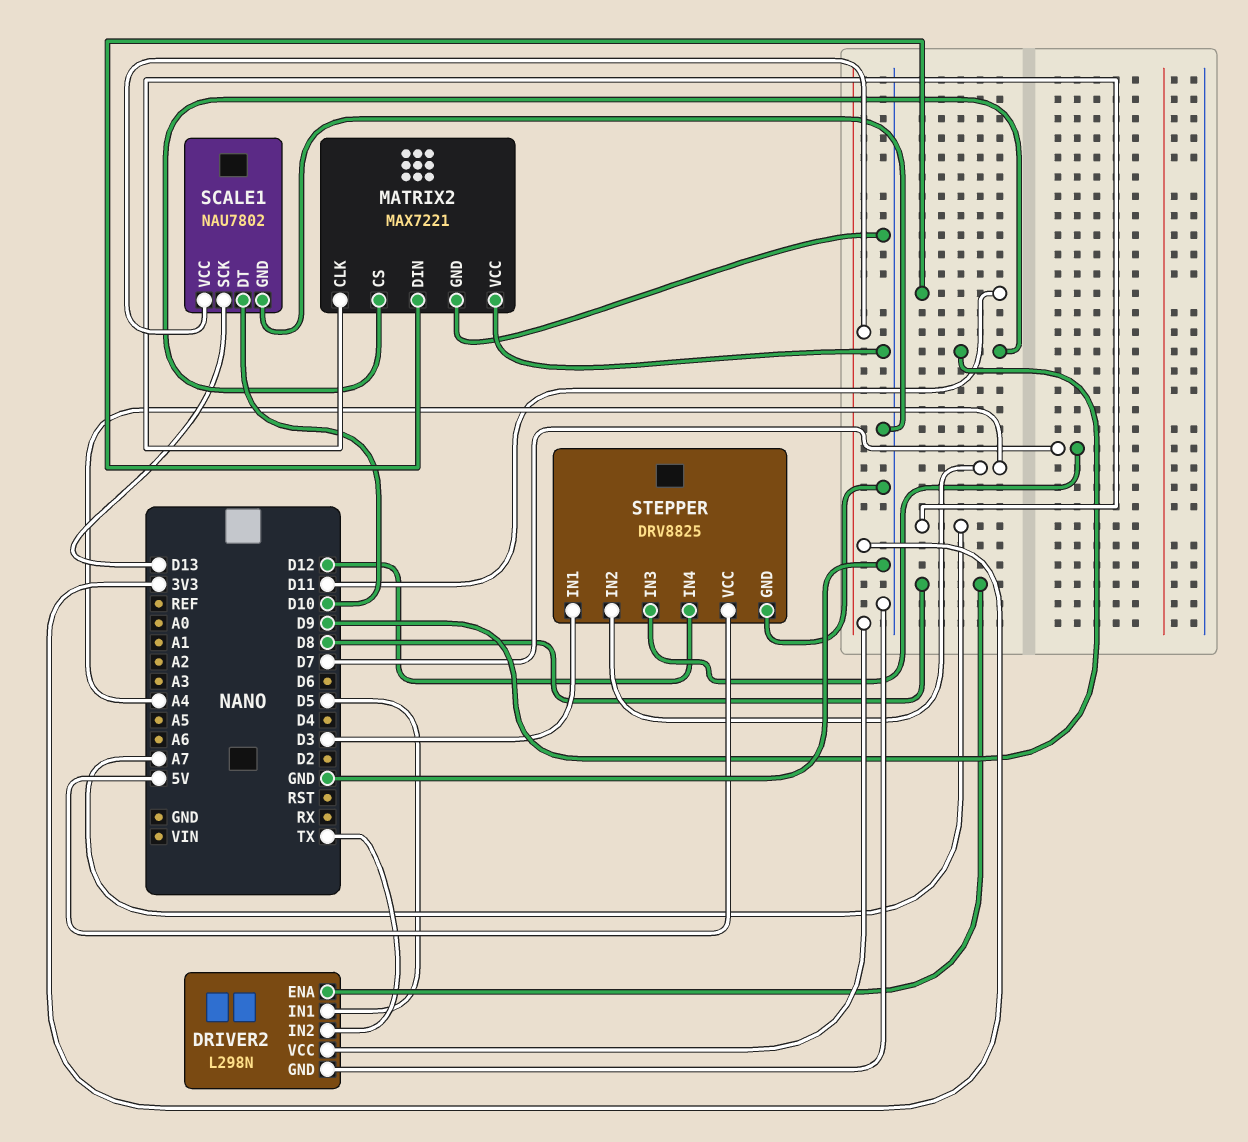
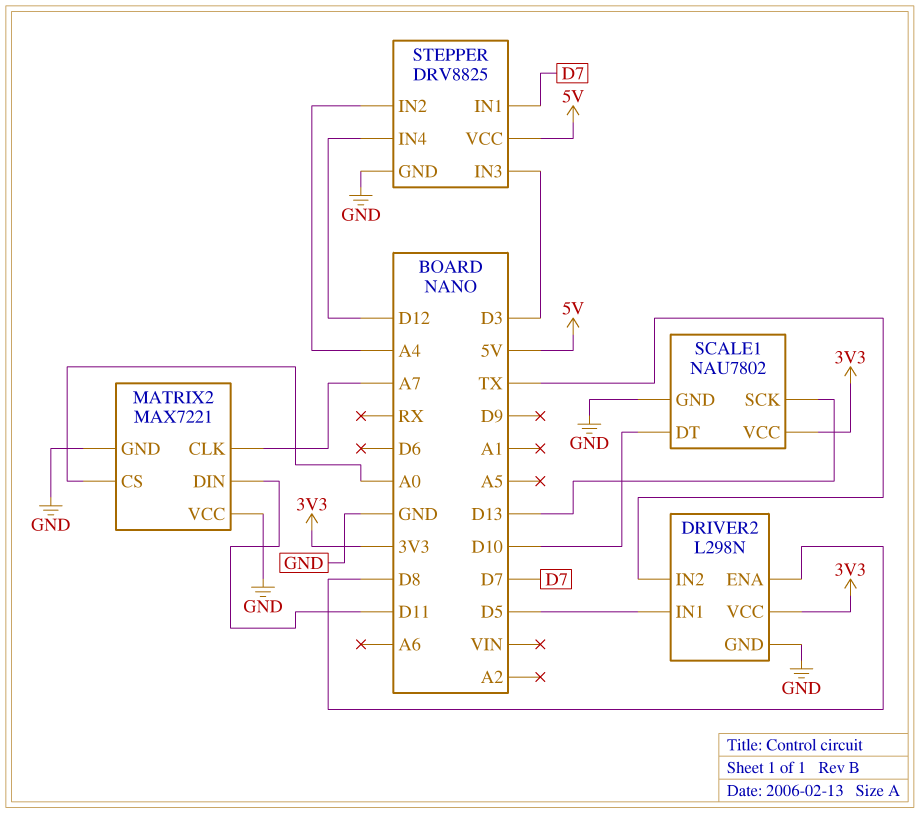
MATRIX2 pin CS: D9 -> A0
STEPPER pin IN1: D3 -> D7
STEPPER pin IN3: D7 -> D3

